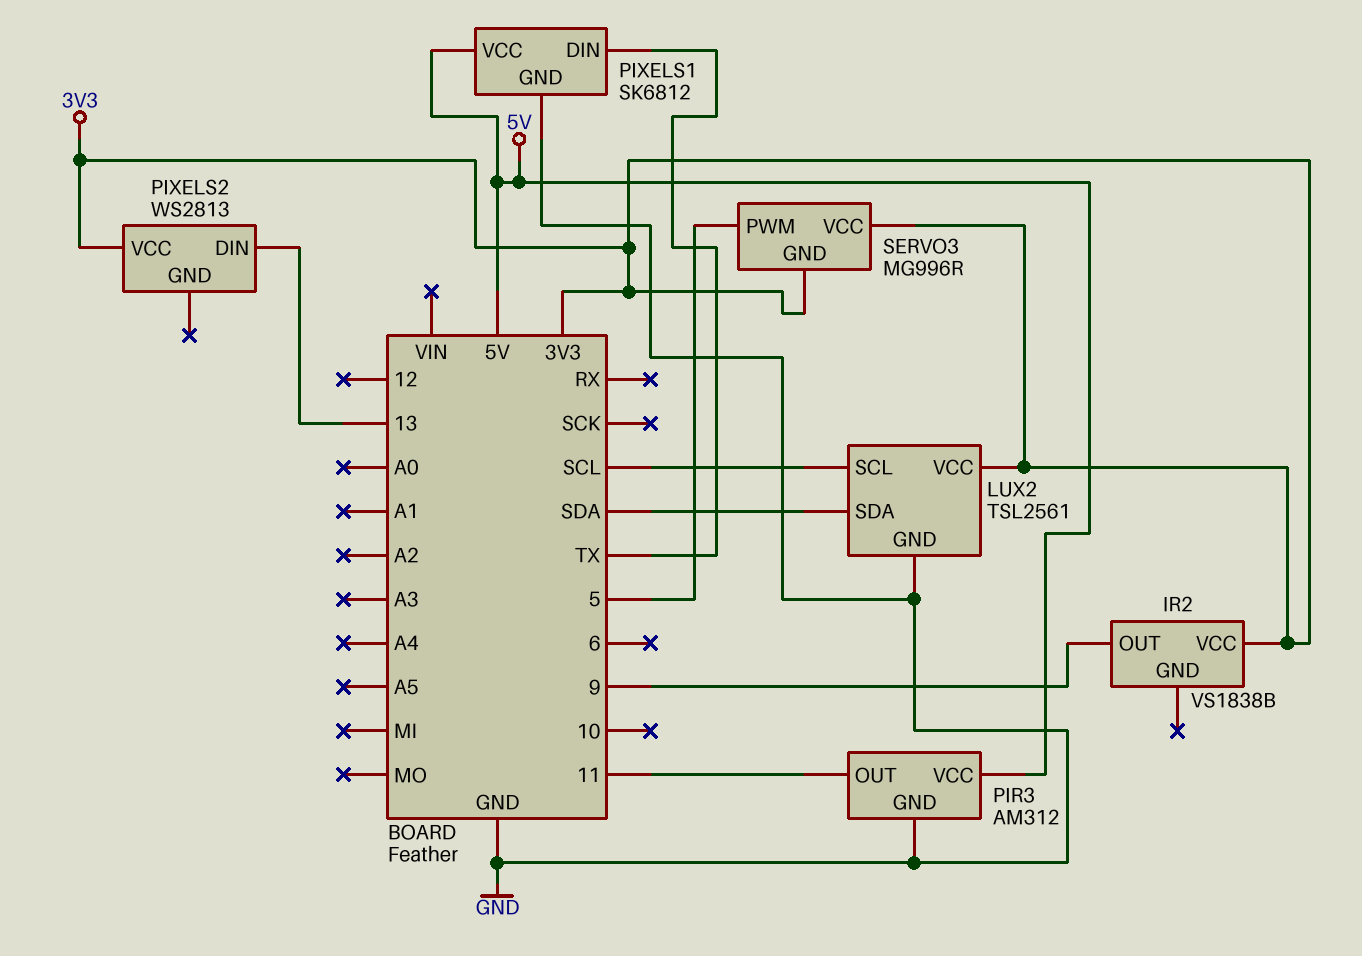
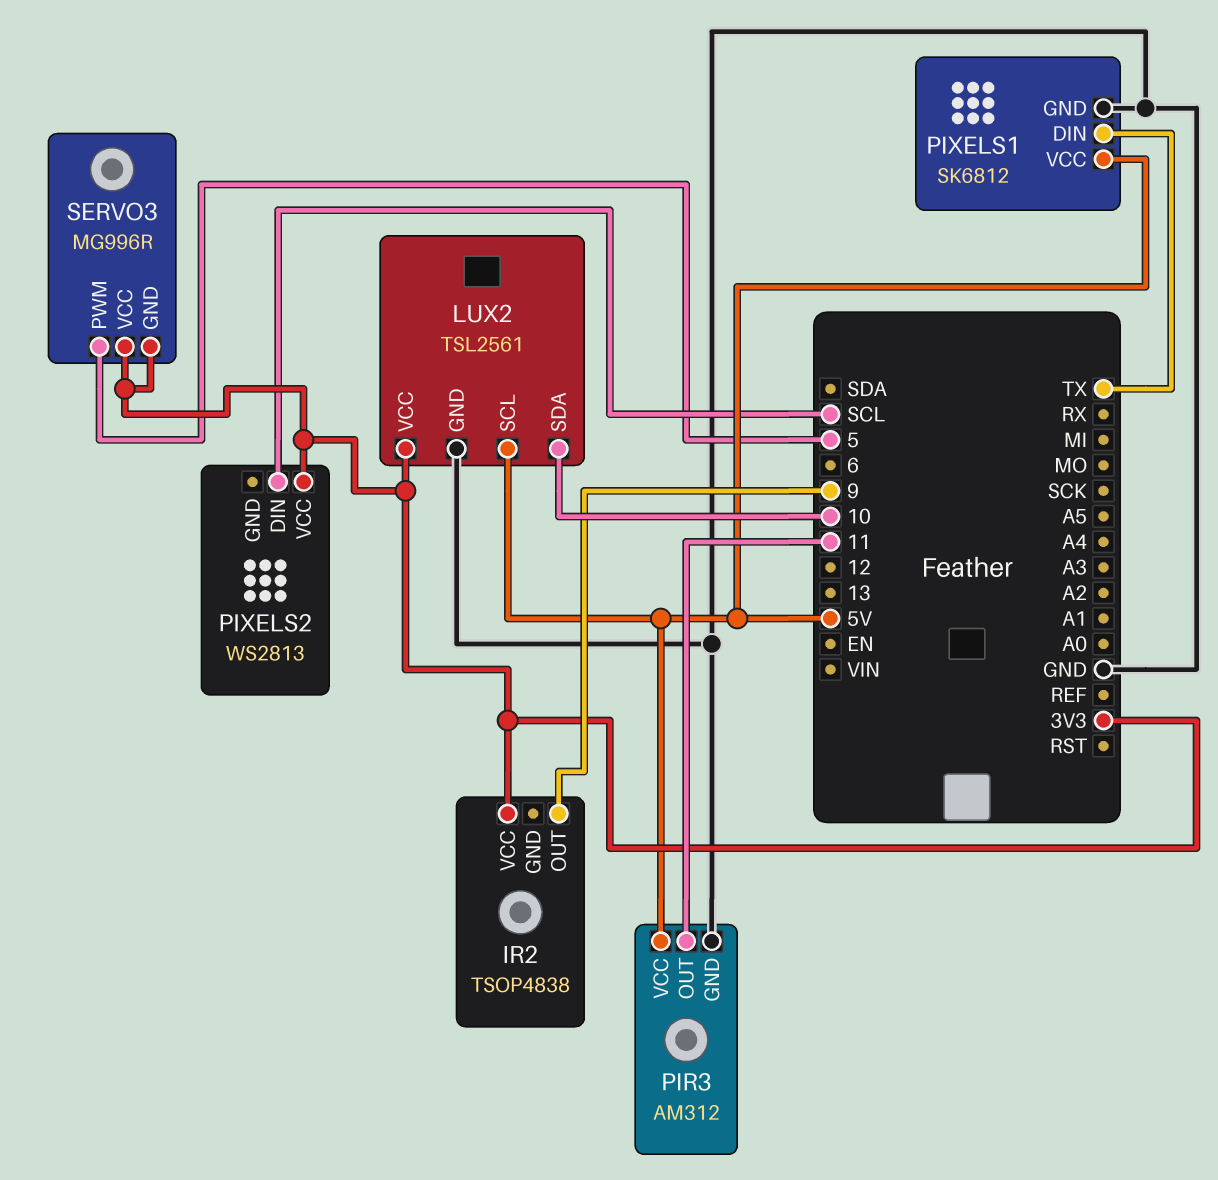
IR2: VS1838B -> TSOP4838
LUX2 pin SCL: SCL -> 5V
LUX2 pin SDA: SDA -> 10
PIXELS2 pin DIN: 13 -> SCL

